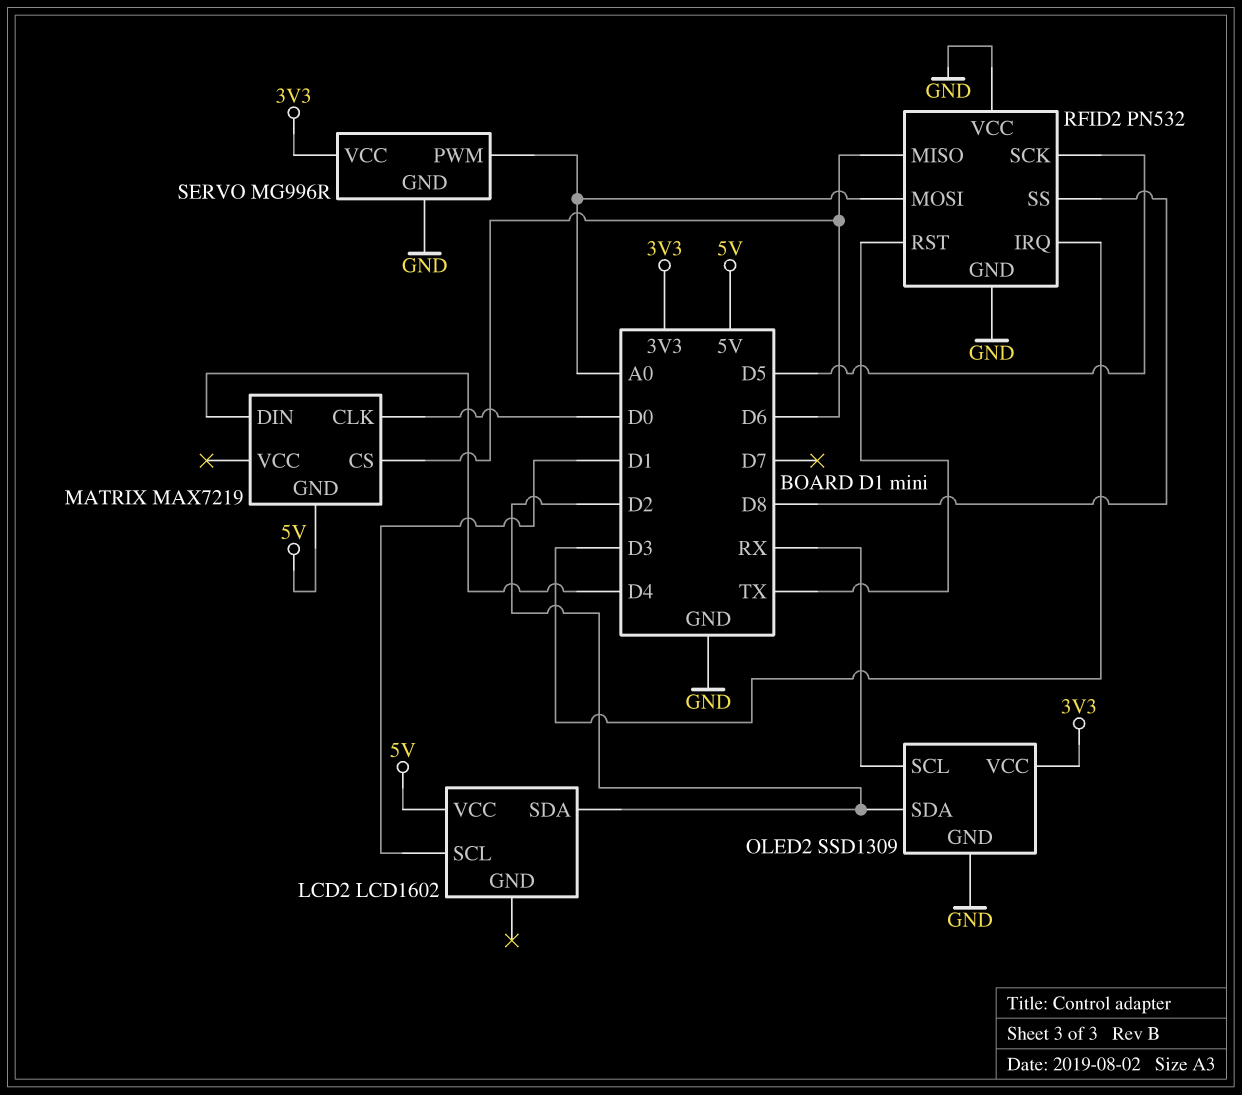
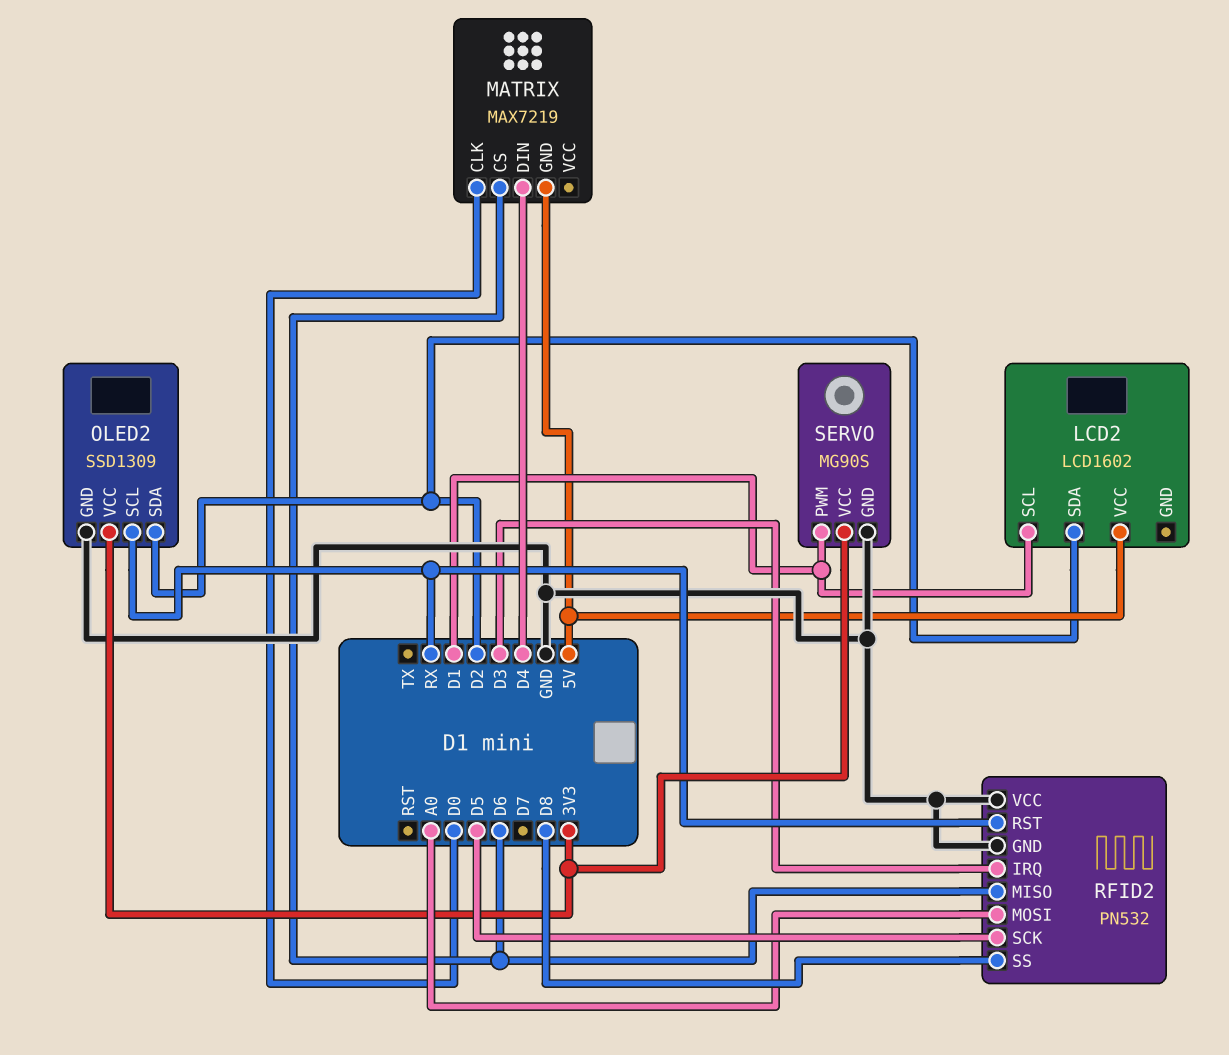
RFID2 pin RST: TX -> RX
SERVO: MG996R -> MG90S
SERVO pin PWM: A0 -> D1

